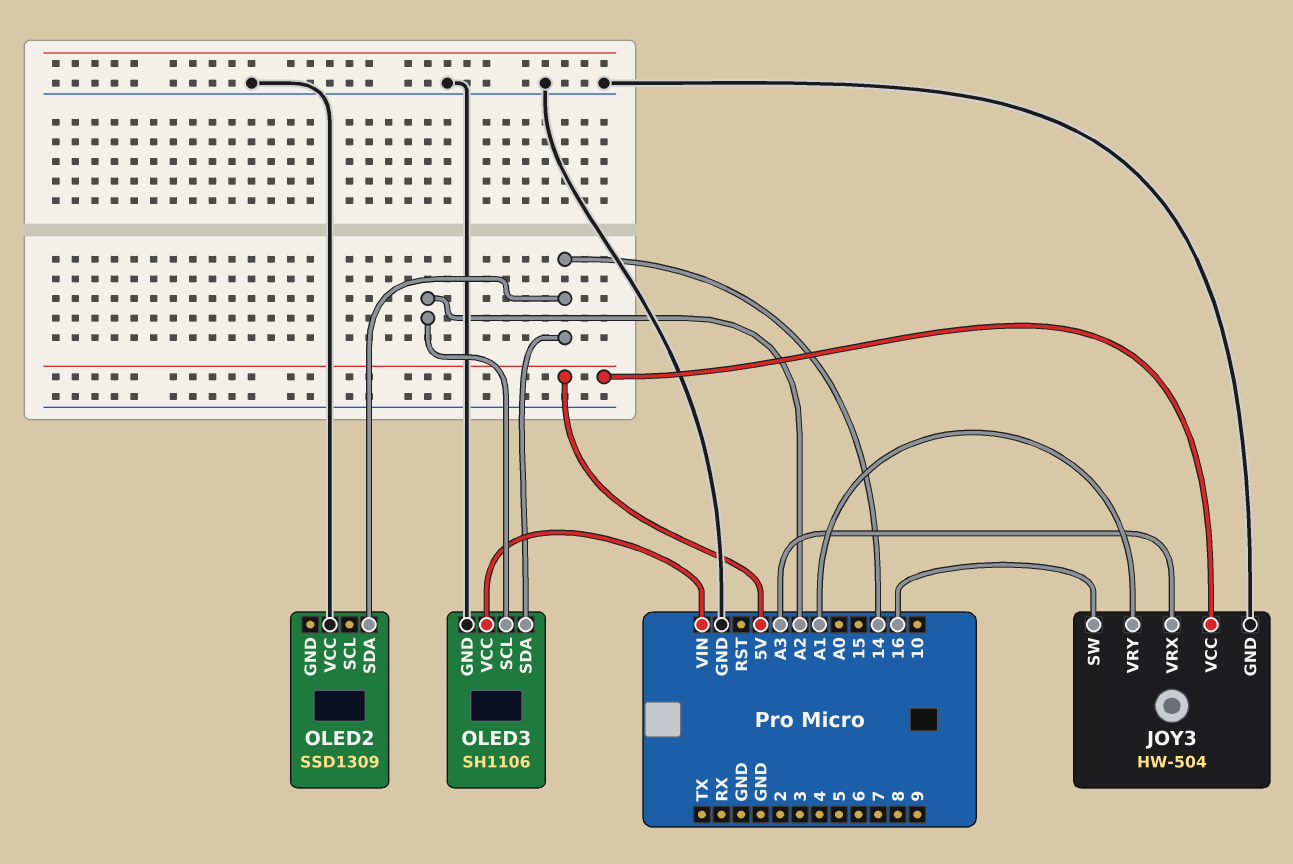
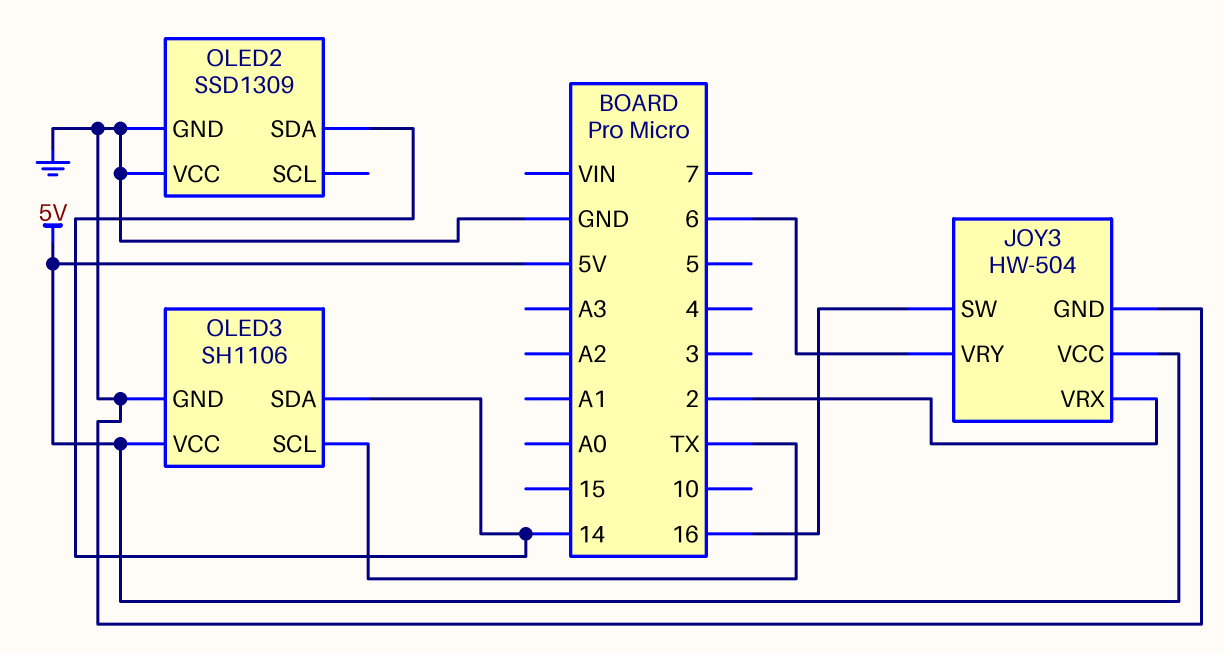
JOY3 pin VRX: A3 -> 2
JOY3 pin VRY: A1 -> 6
OLED2 pin GND: none -> GND
OLED3 pin SCL: A2 -> TX
OLED3 pin VCC: VIN -> 5V

